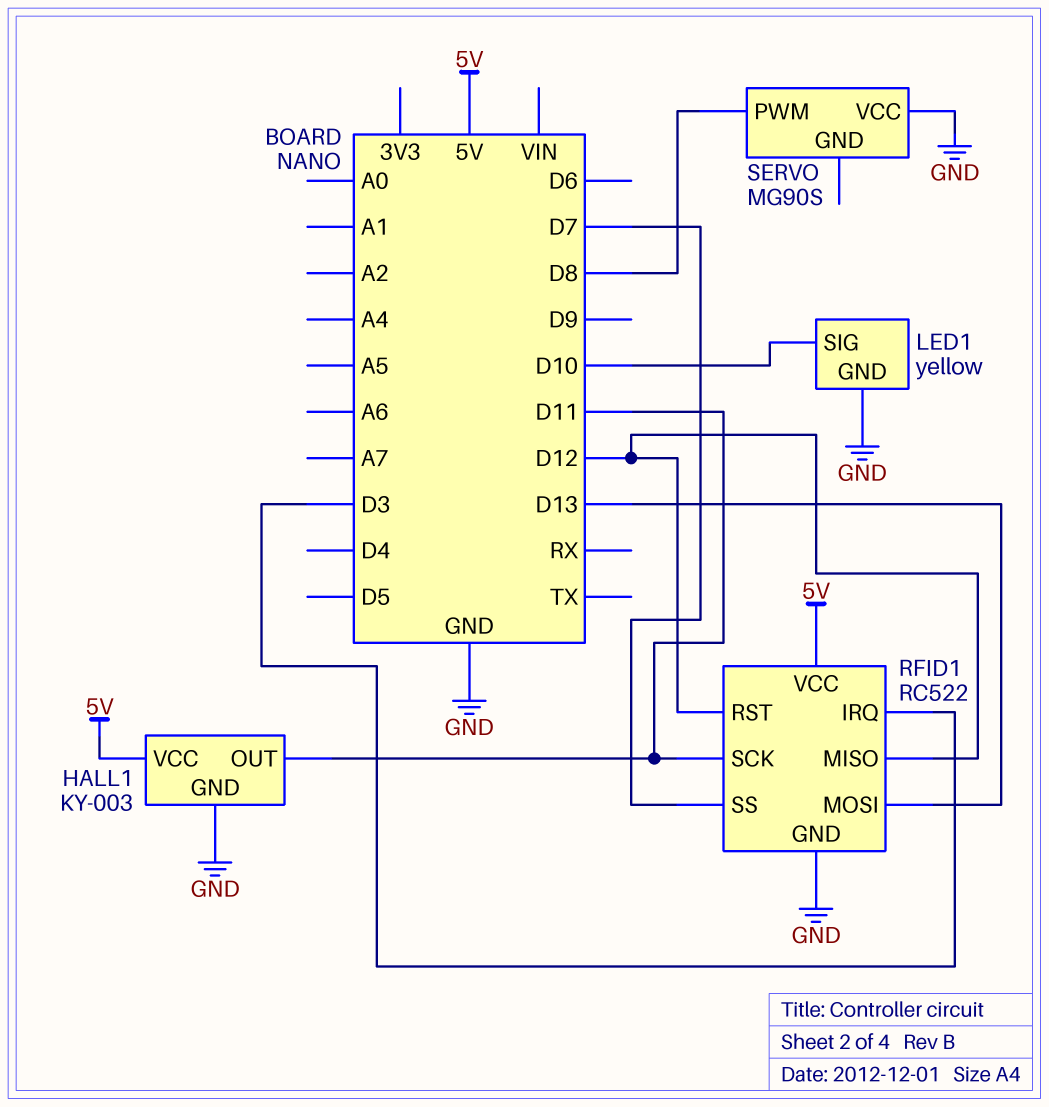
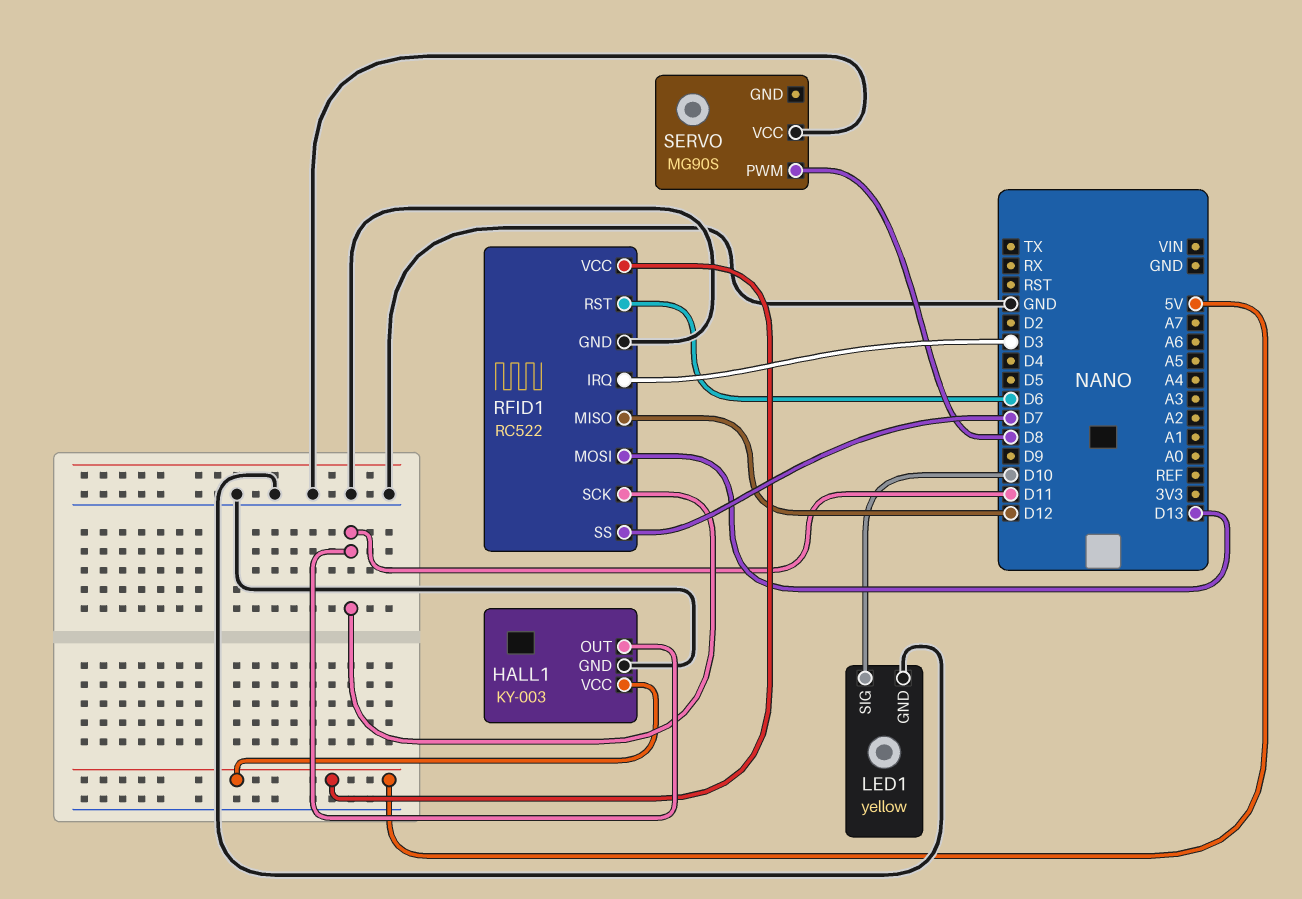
RFID1 pin RST: D12 -> D6

